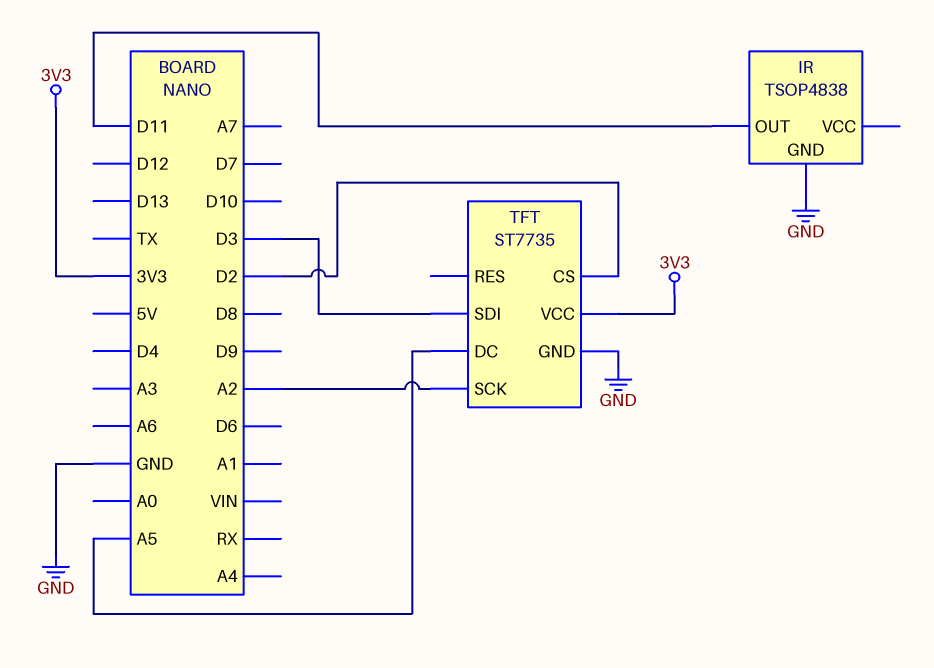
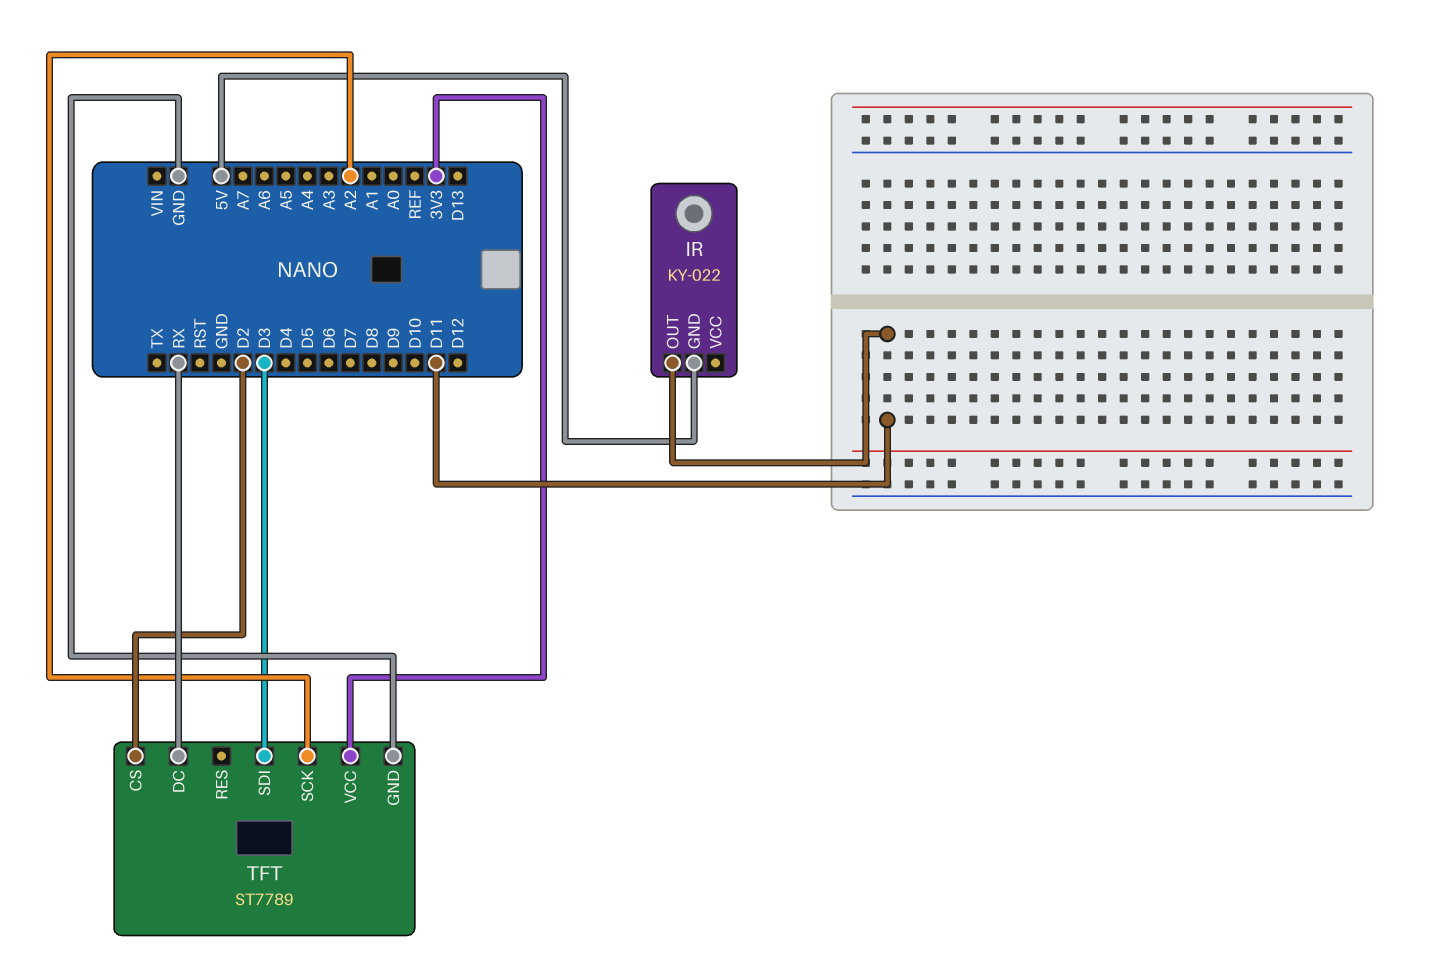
IR: TSOP4838 -> KY-022
IR pin GND: GND -> 5V
TFT: ST7735 -> ST7789
TFT pin DC: A5 -> RX

